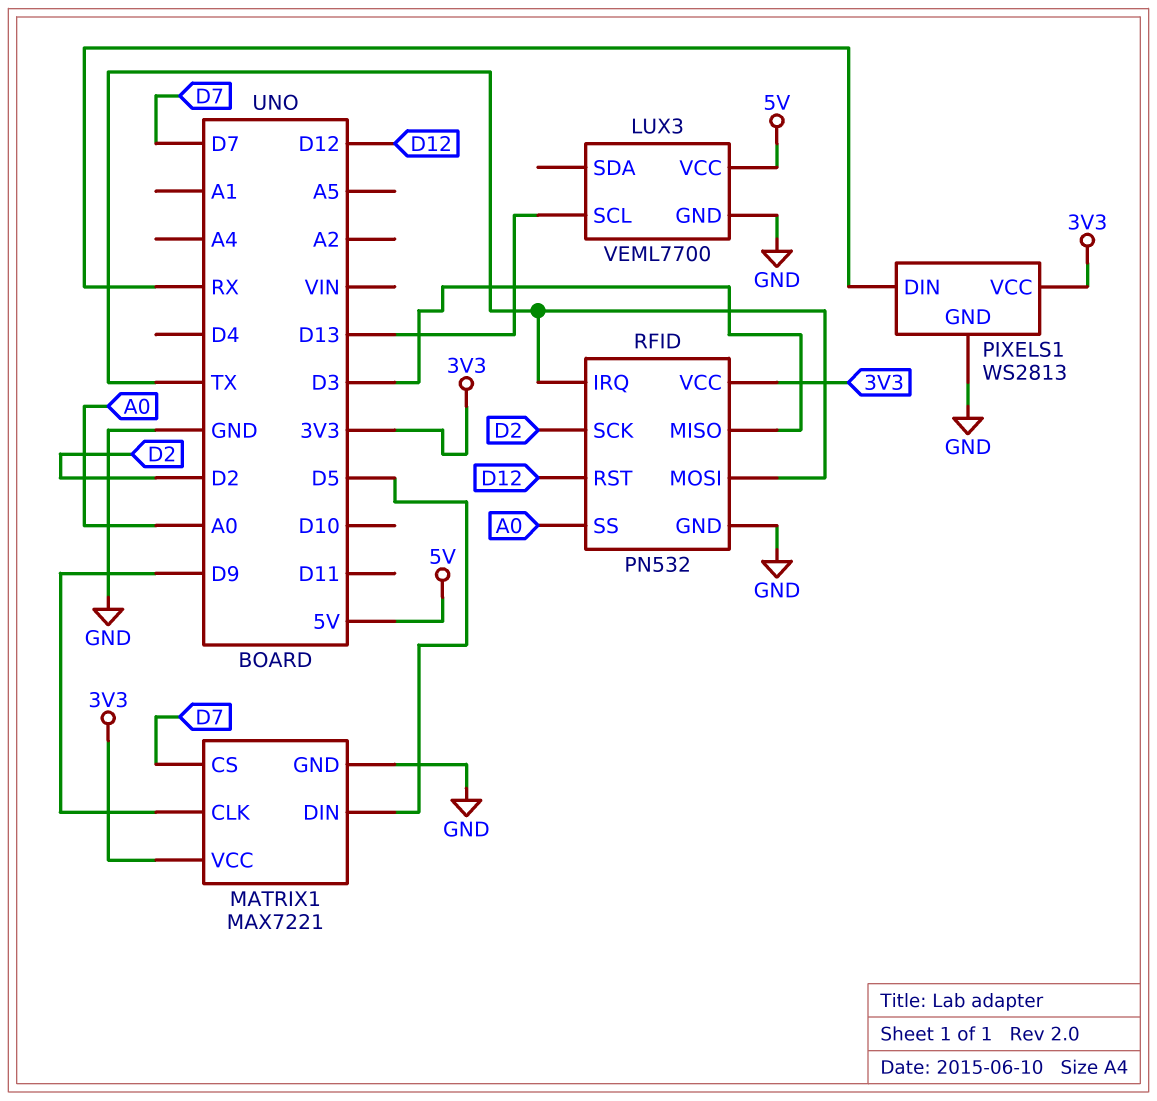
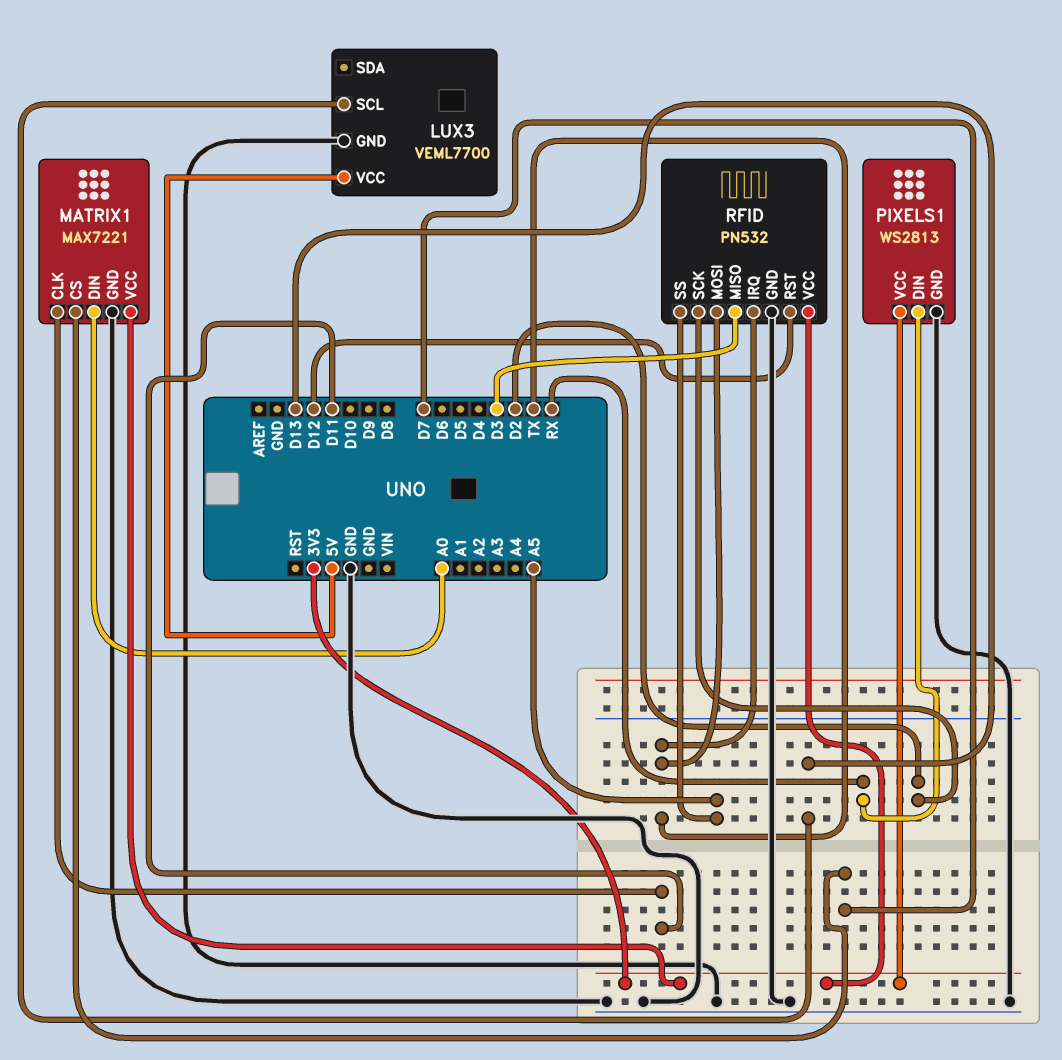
MATRIX1 pin CLK: D9 -> D11
MATRIX1 pin DIN: D5 -> A0
RFID pin SS: A0 -> A5

